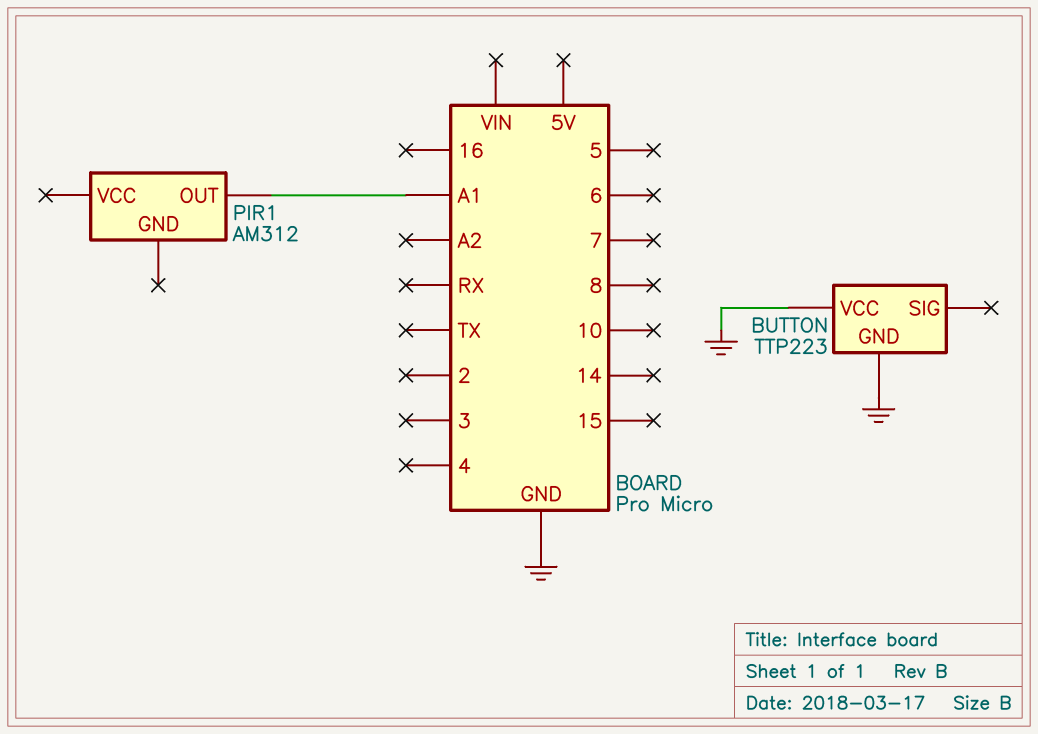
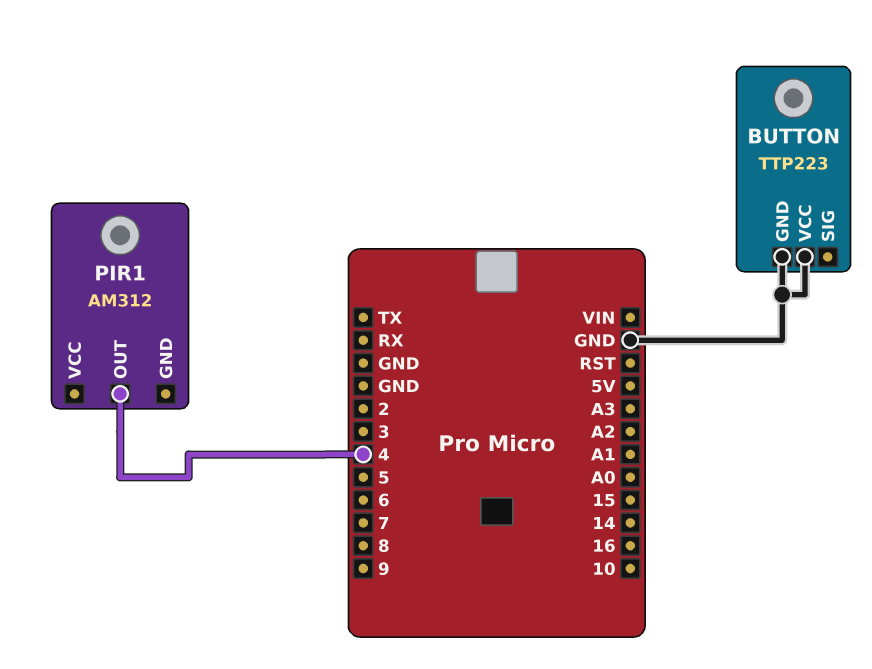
PIR1 pin OUT: A1 -> 4

